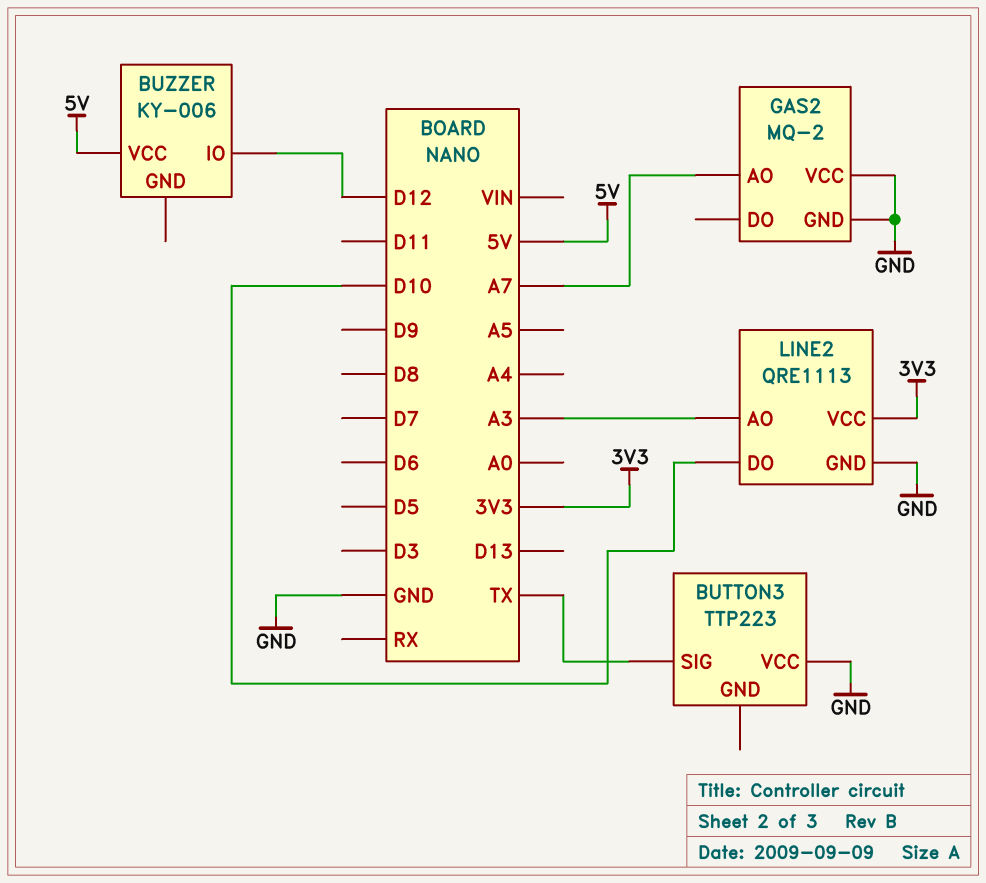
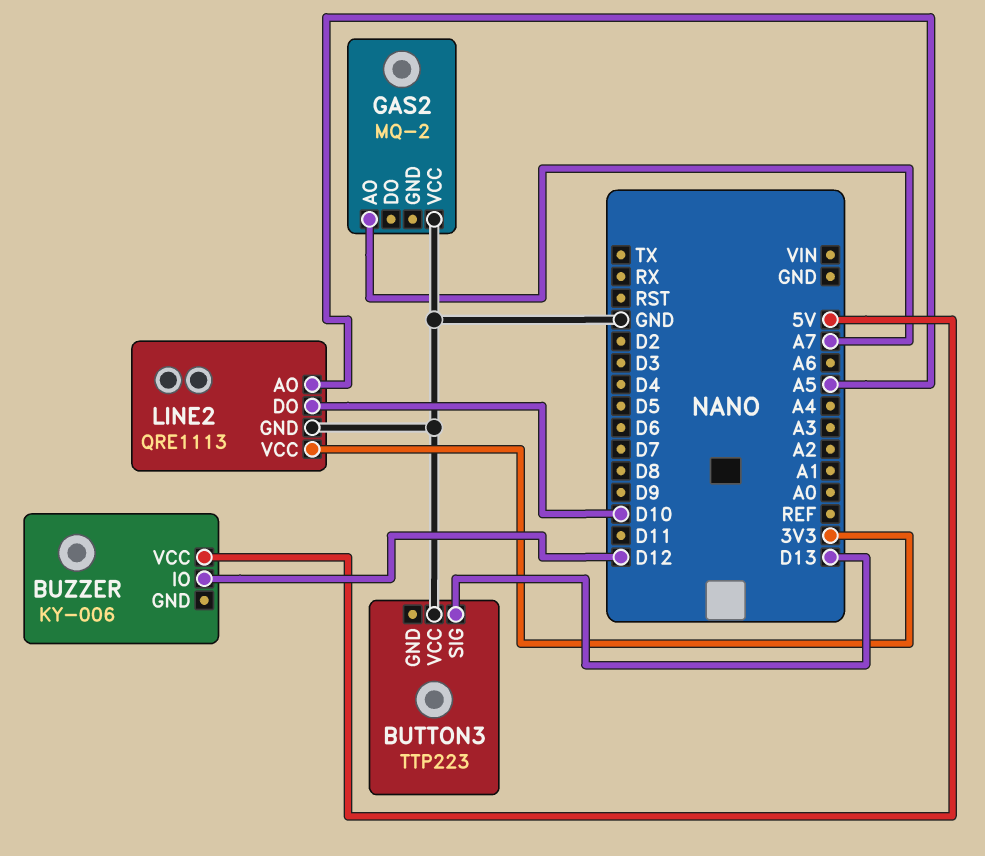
BUTTON3 pin SIG: TX -> D13
GAS2 pin GND: GND -> none
LINE2 pin AO: A3 -> A5

